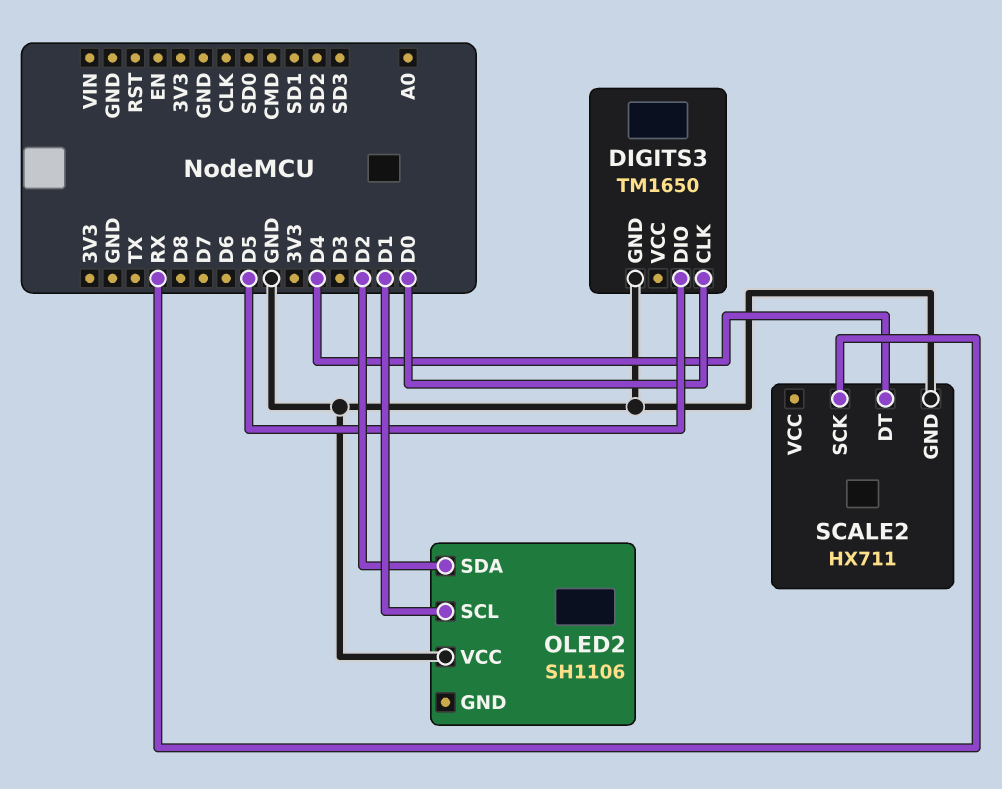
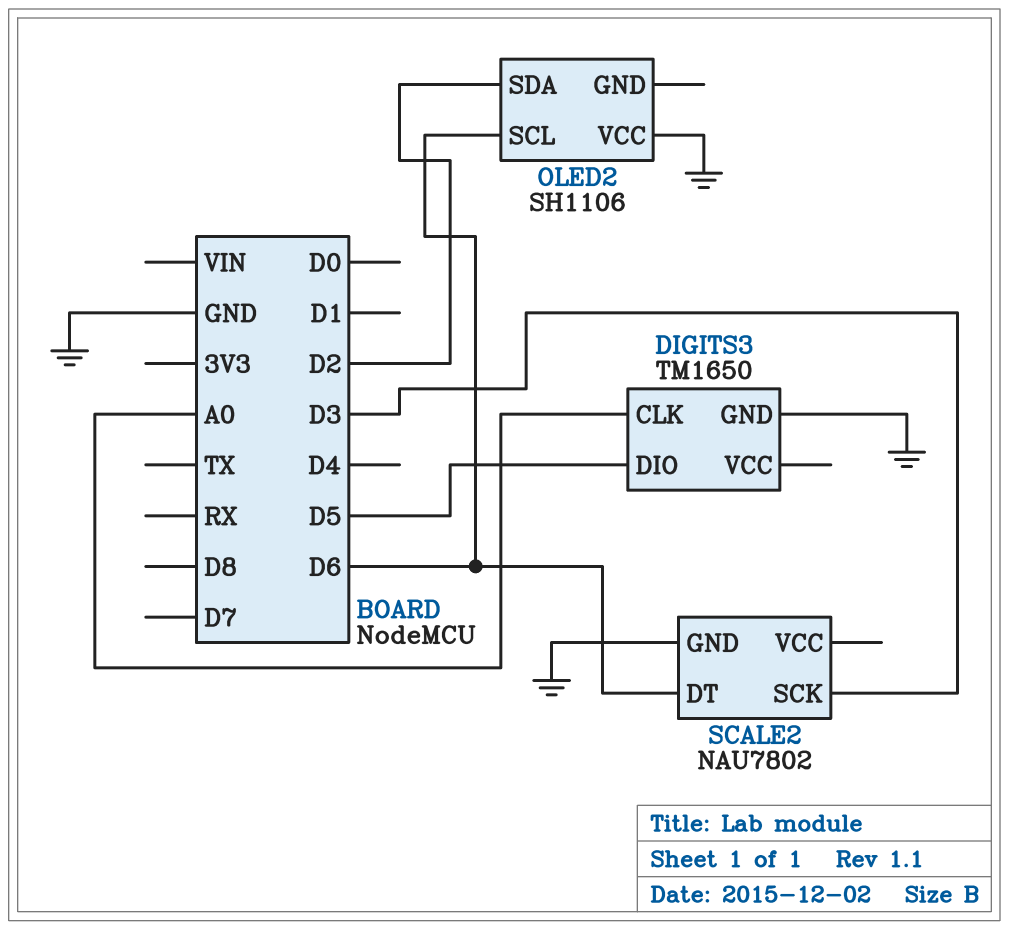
DIGITS3 pin CLK: D0 -> A0
OLED2 pin SCL: D1 -> D6
SCALE2: HX711 -> NAU7802
SCALE2 pin DT: D4 -> D6
SCALE2 pin SCK: RX -> D3

